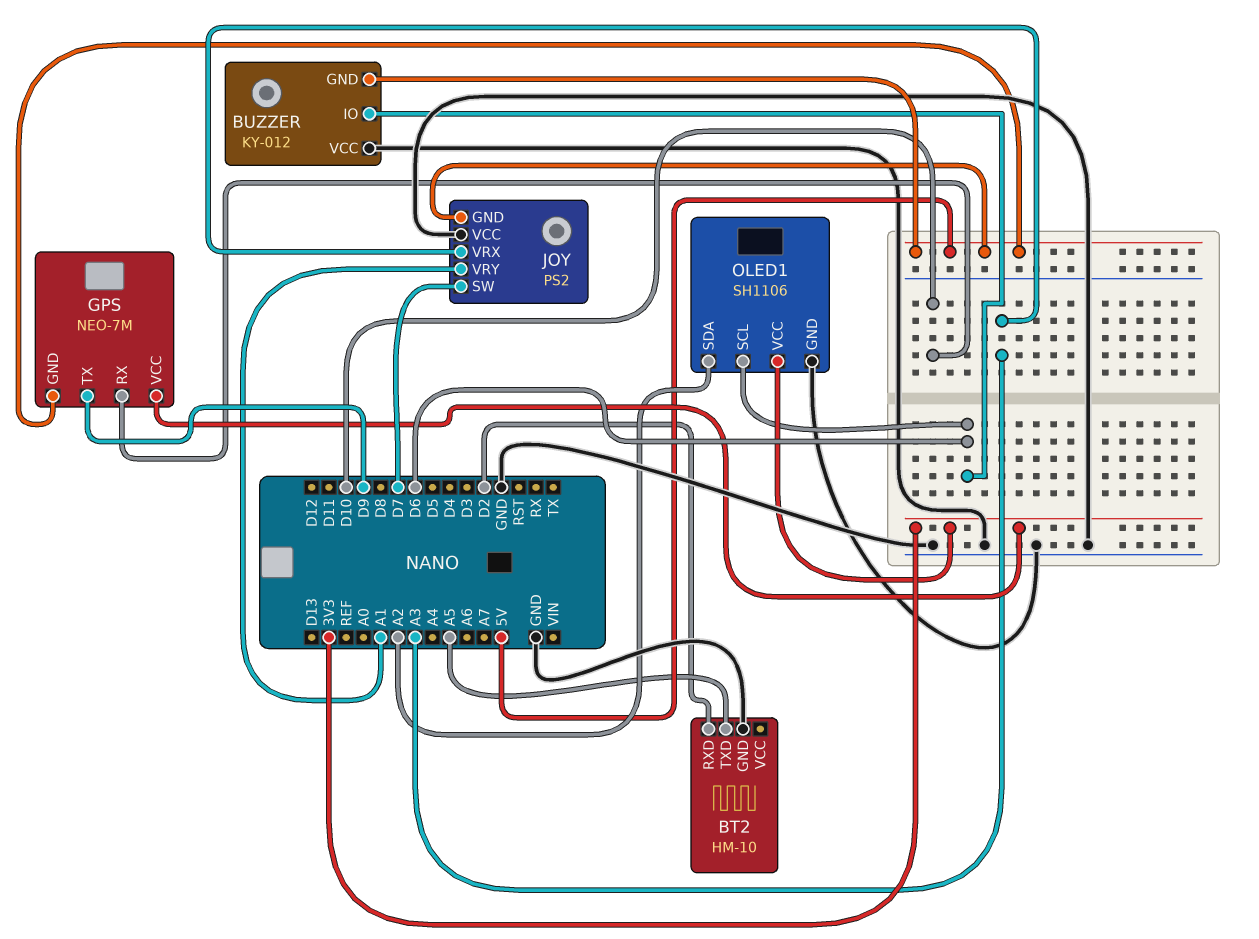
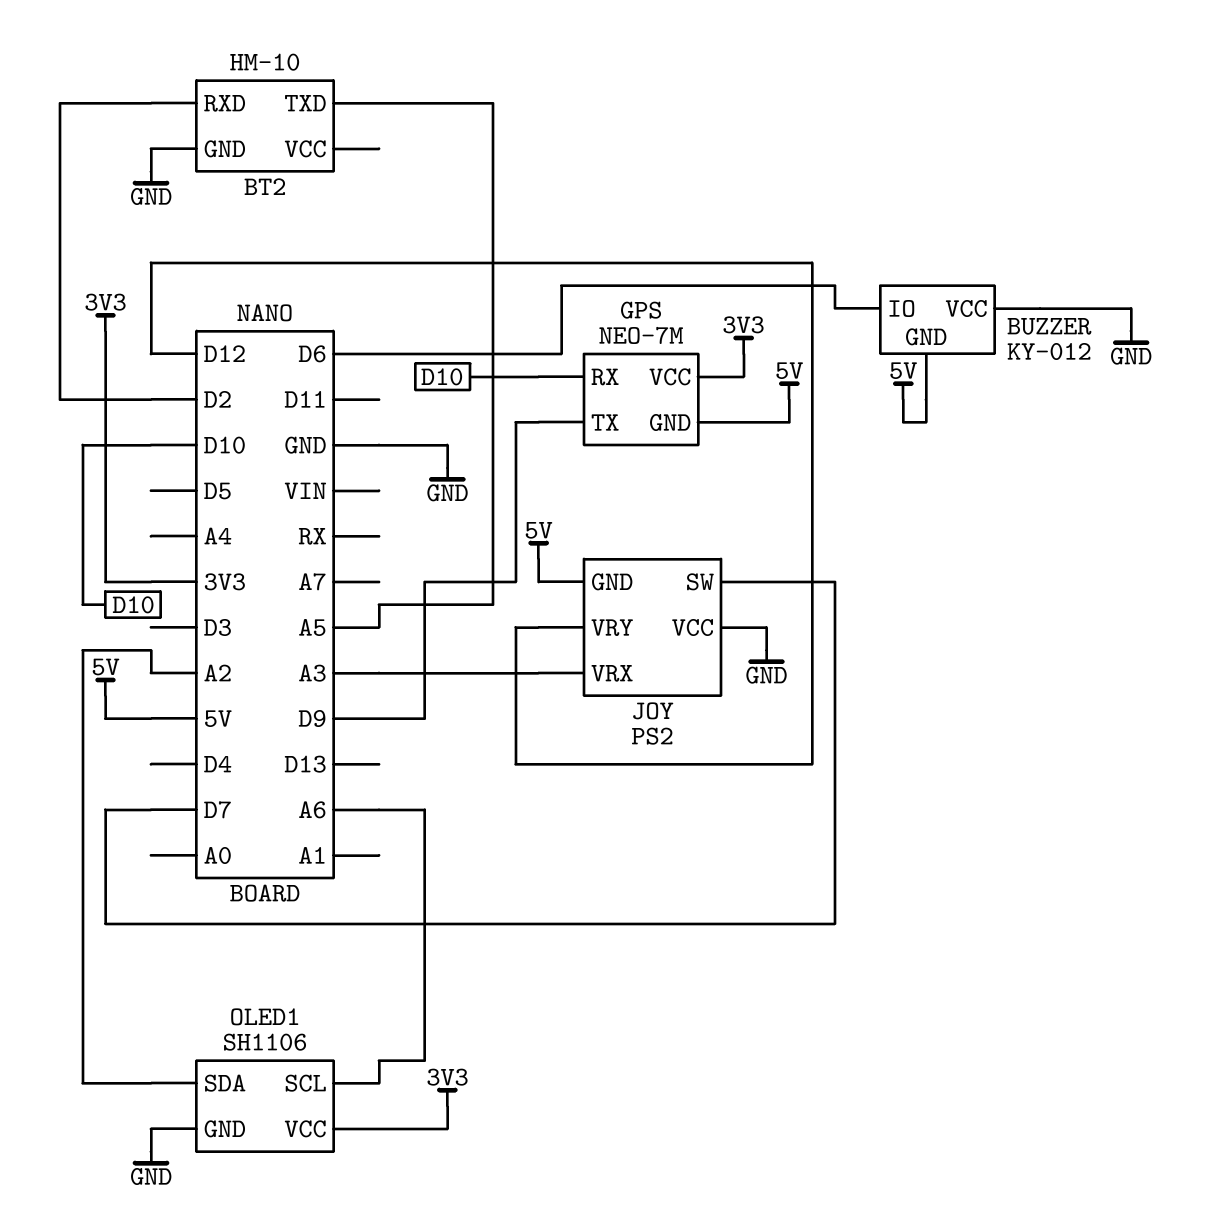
JOY pin VRY: A1 -> D12
OLED1 pin SCL: D6 -> A6

